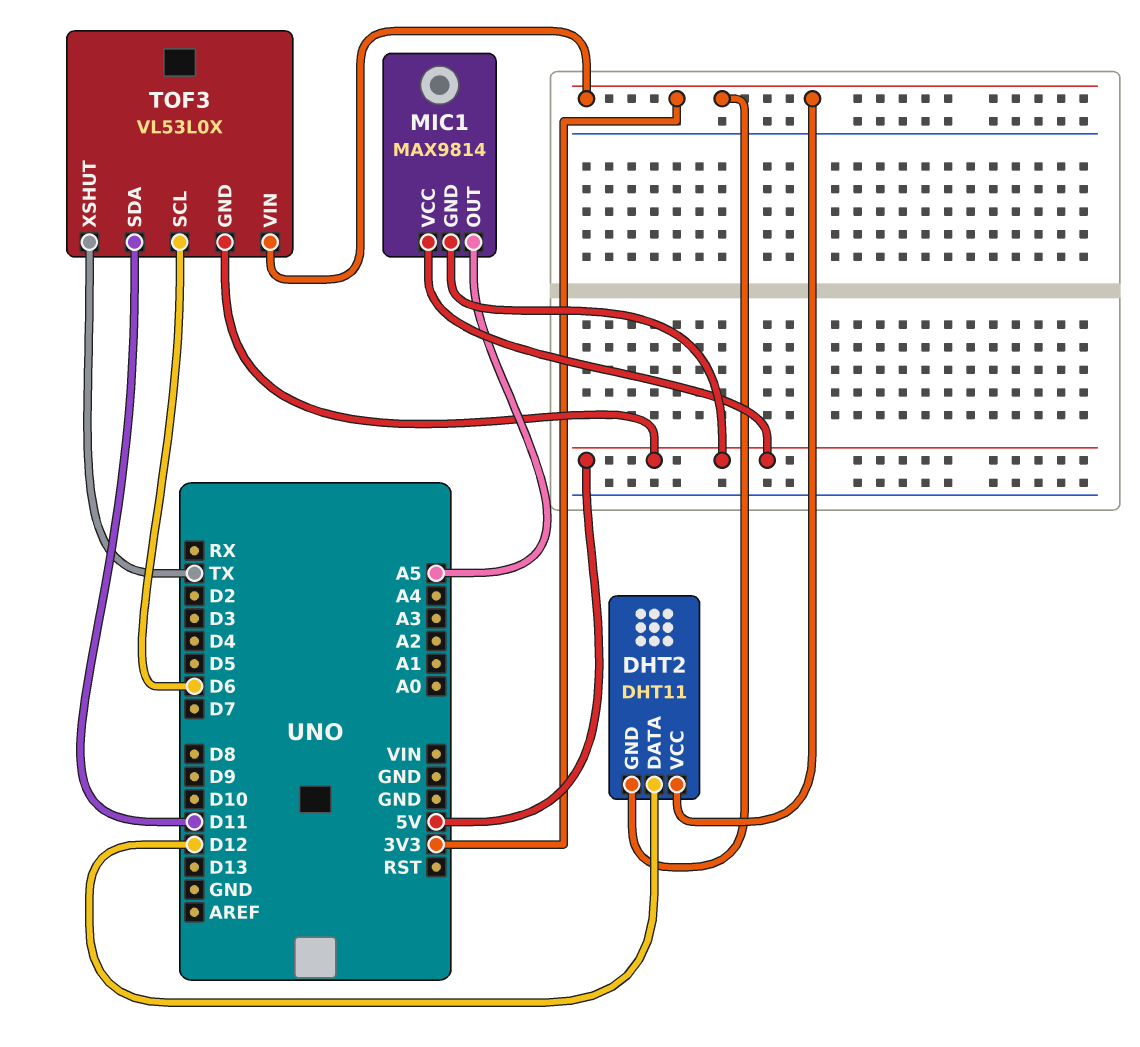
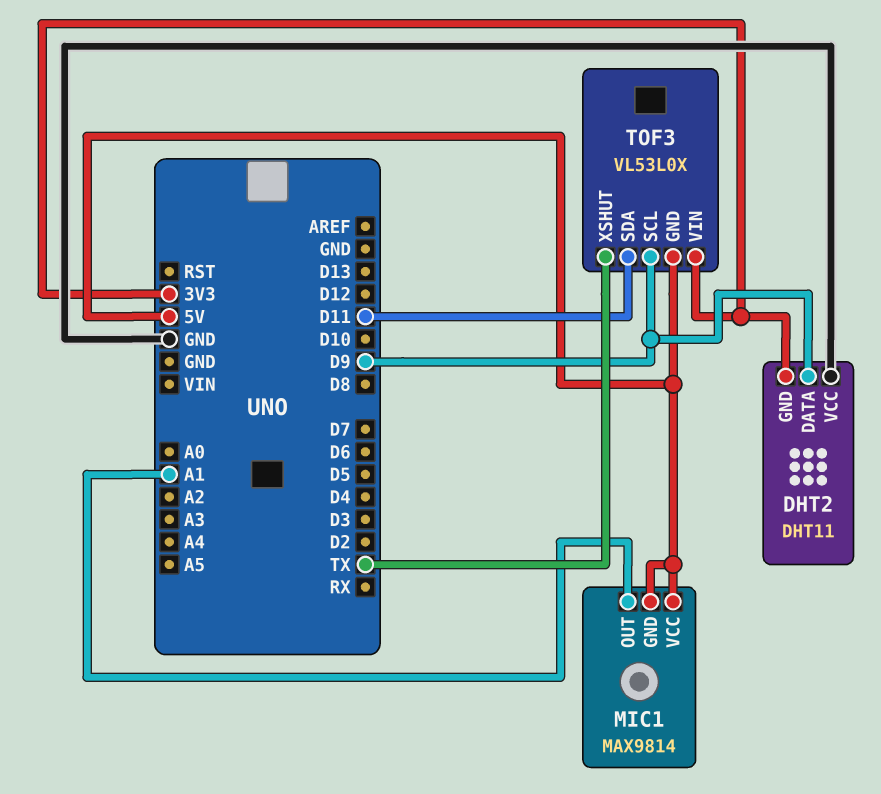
DHT2 pin DATA: D12 -> D9
DHT2 pin VCC: 3V3 -> GND
MIC1 pin OUT: A5 -> A1
TOF3 pin SCL: D6 -> D9

